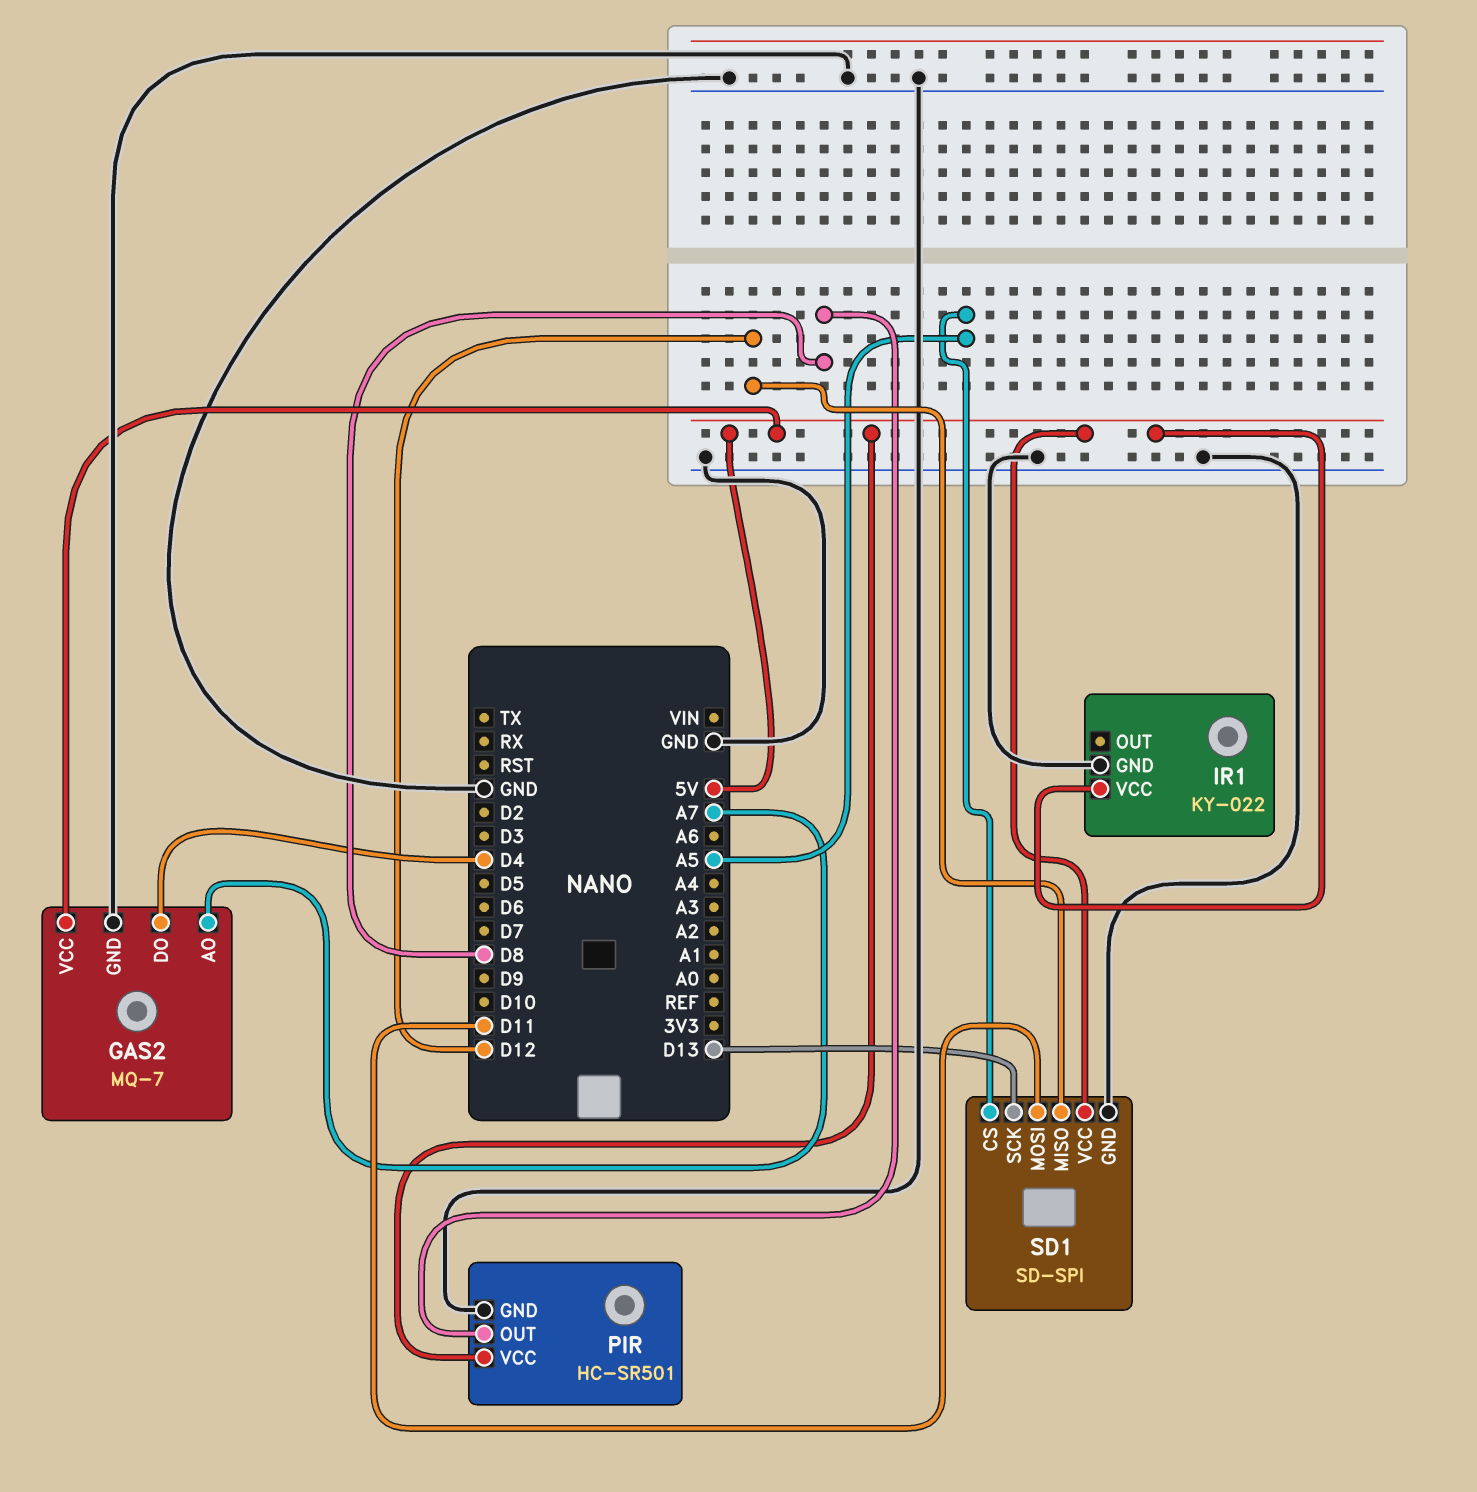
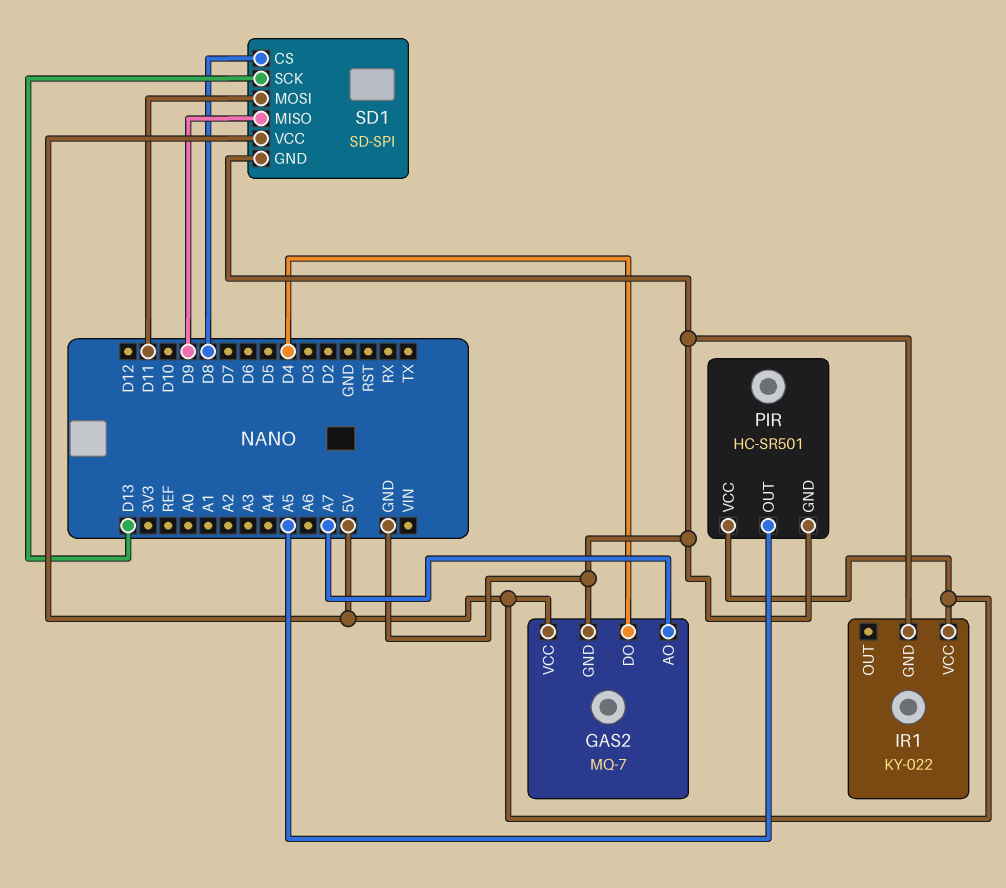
PIR pin OUT: D8 -> A5
SD1 pin CS: A5 -> D8
SD1 pin MISO: D12 -> D9

